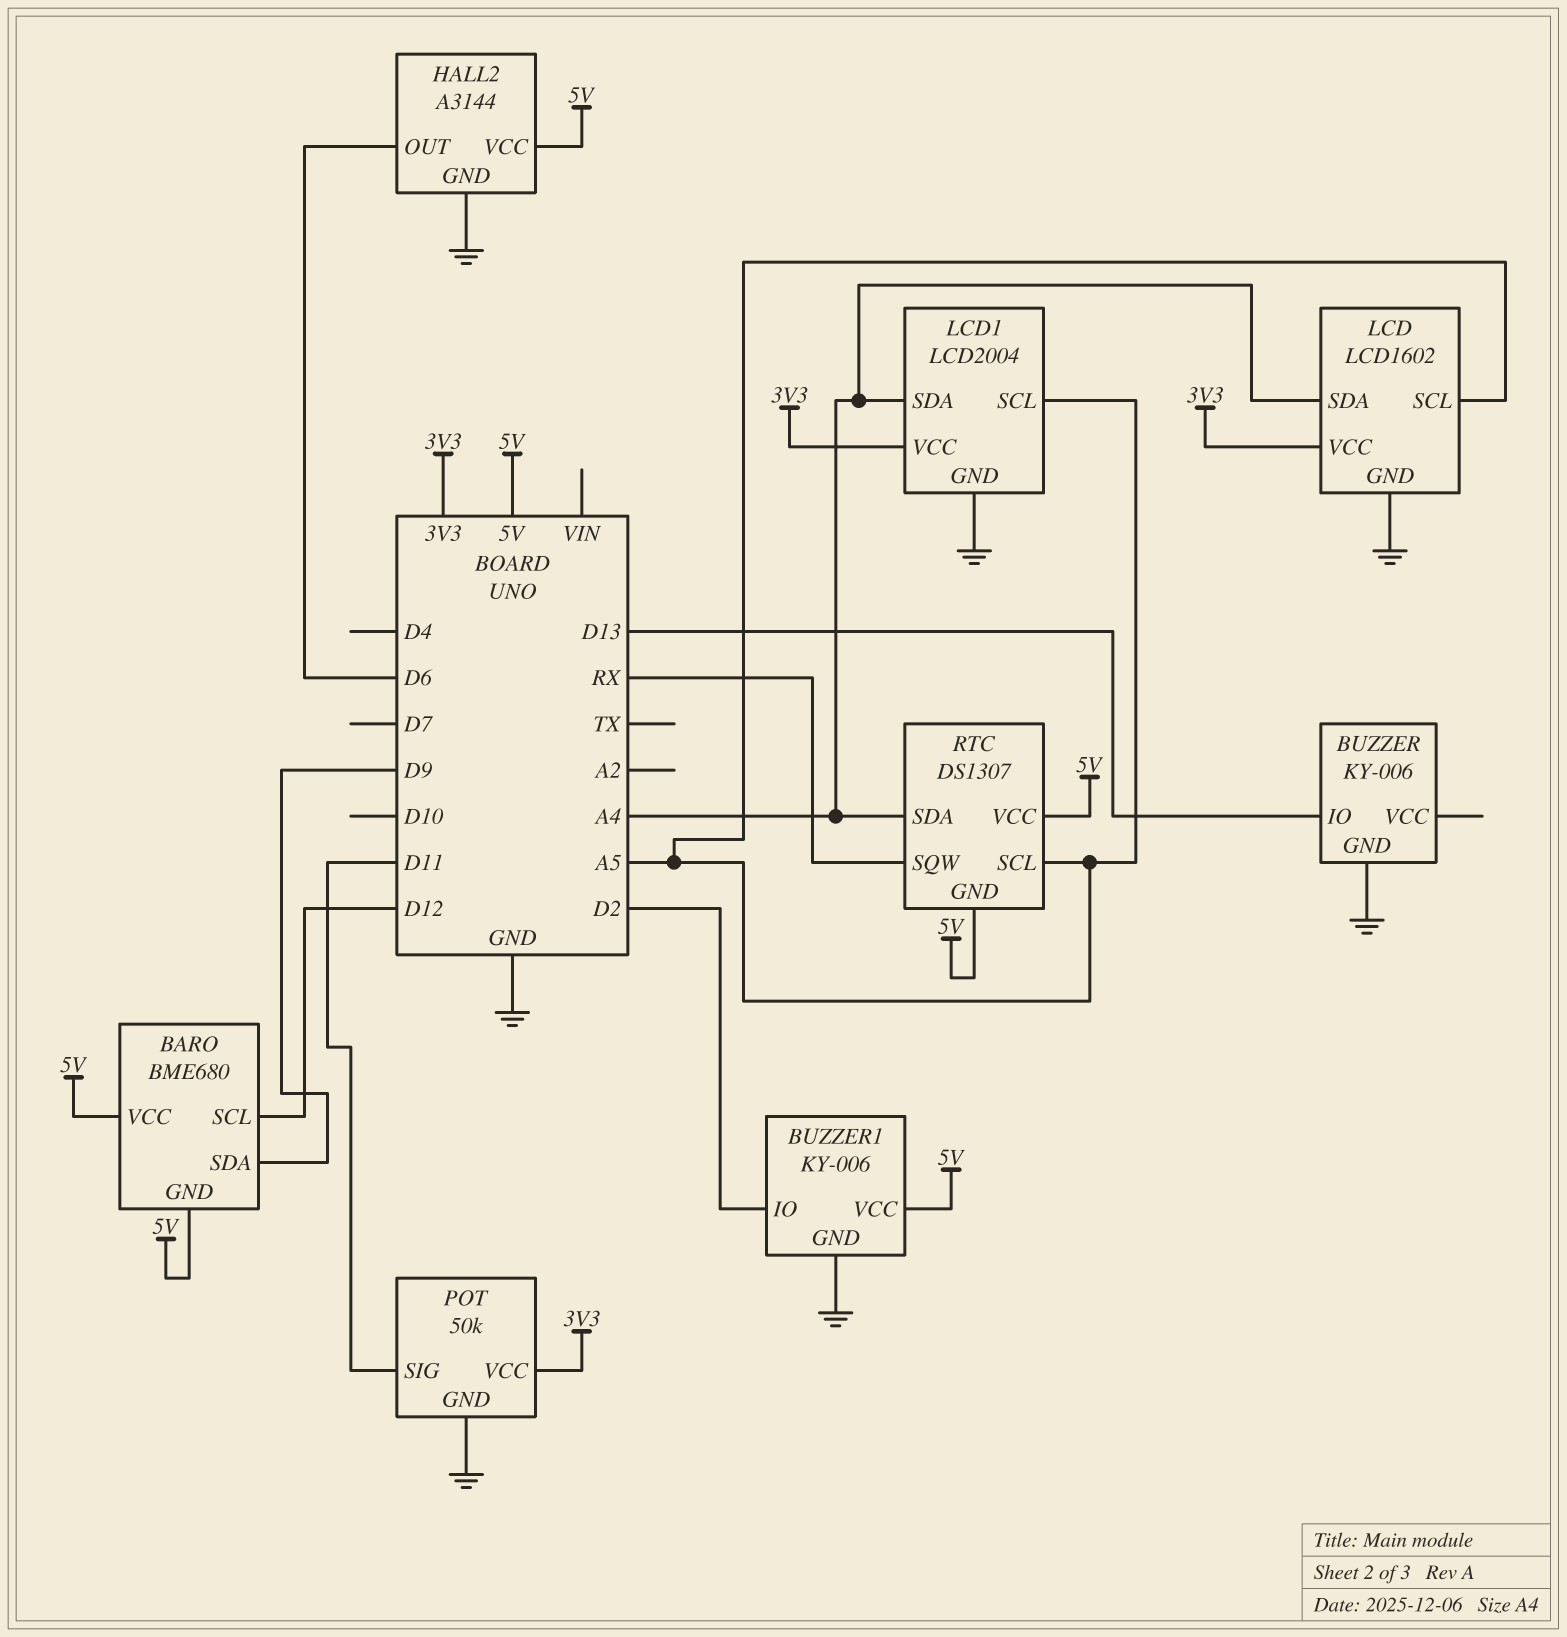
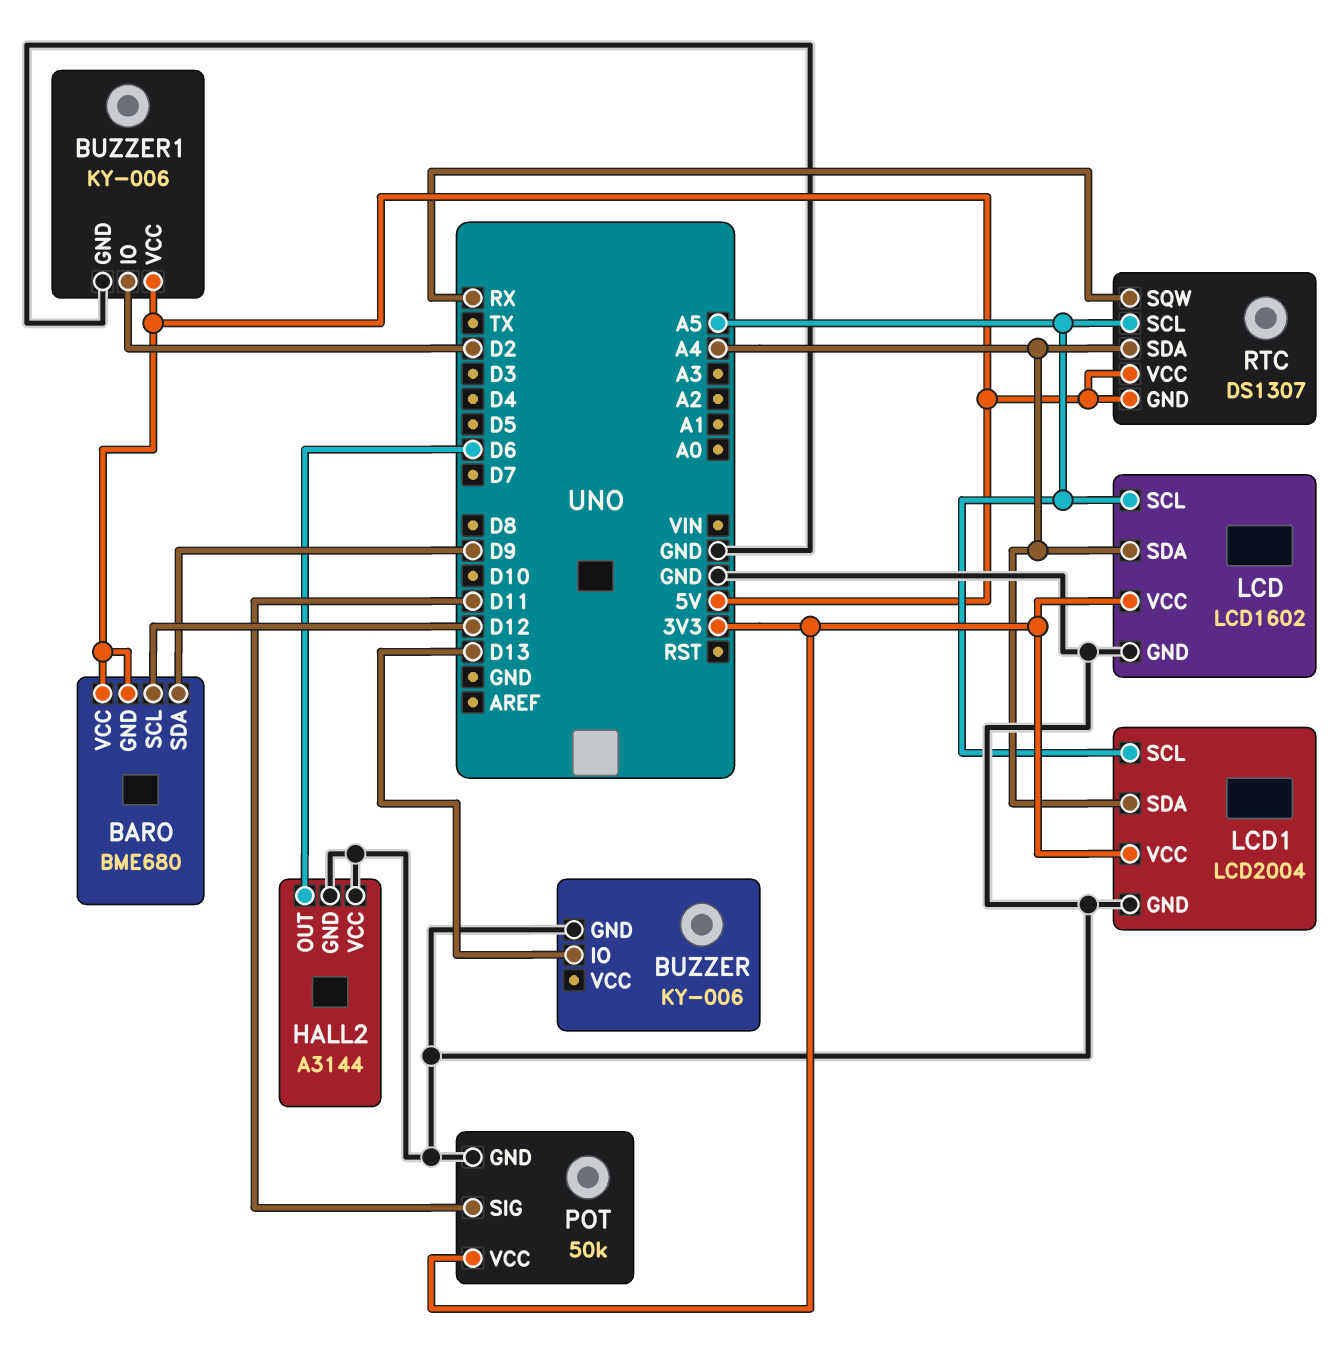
HALL2 pin VCC: 5V -> GND

